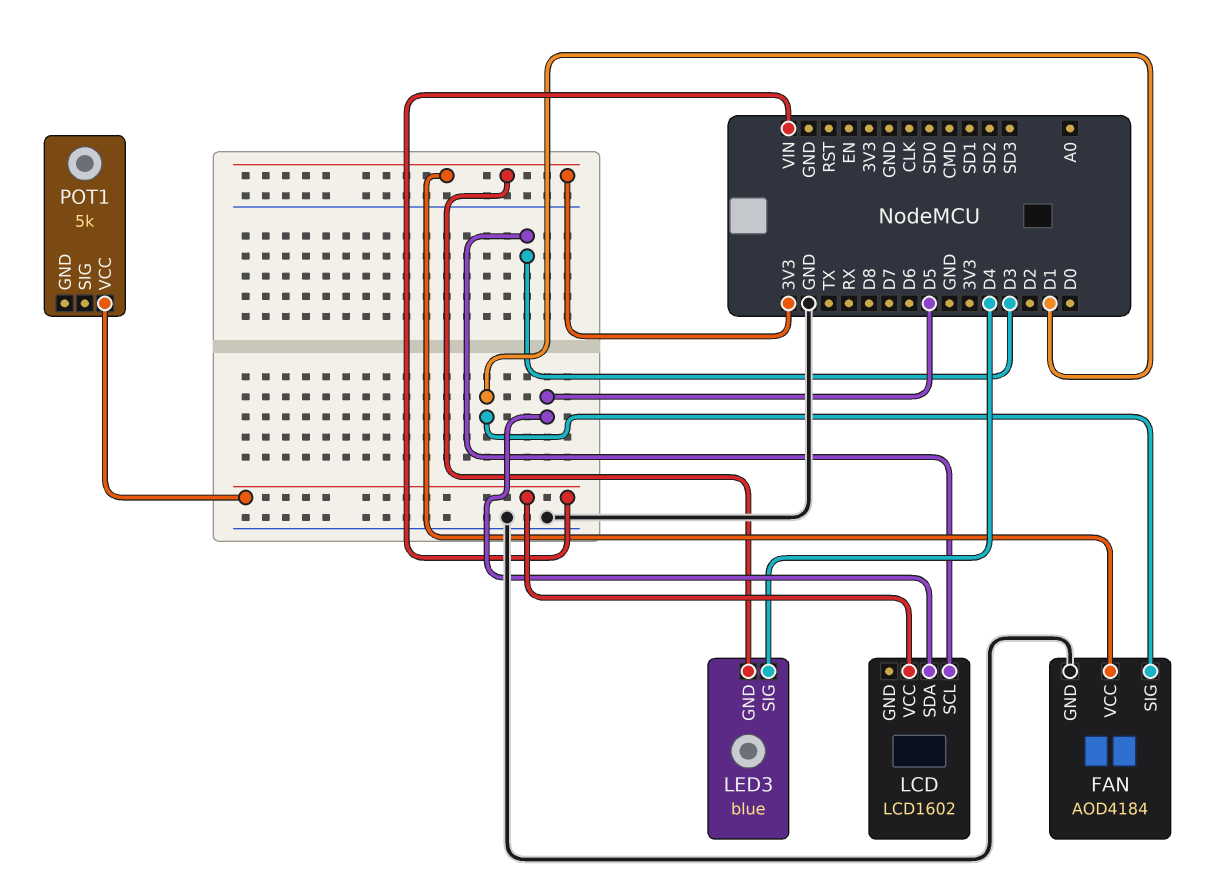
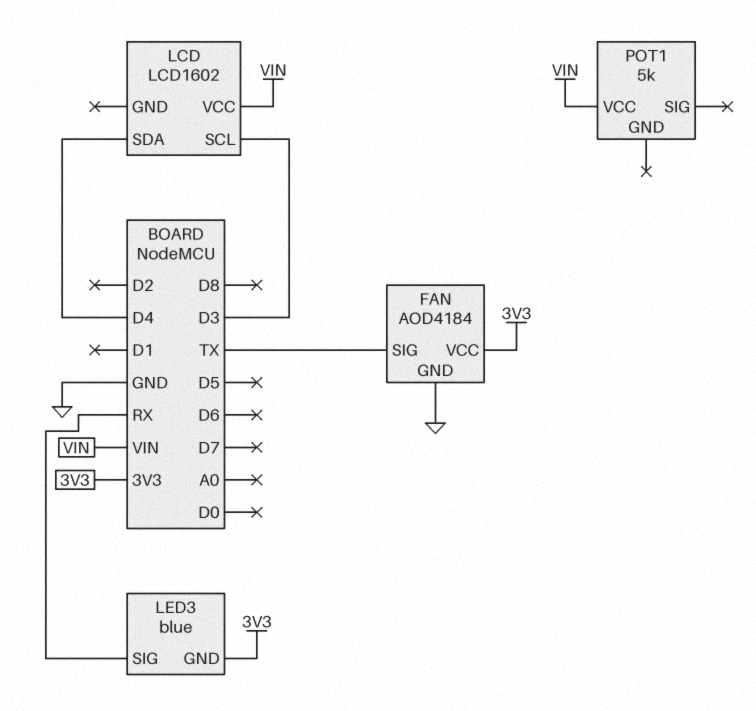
FAN pin SIG: D1 -> TX
LCD pin SDA: D5 -> D4
LED3 pin SIG: D4 -> RX

